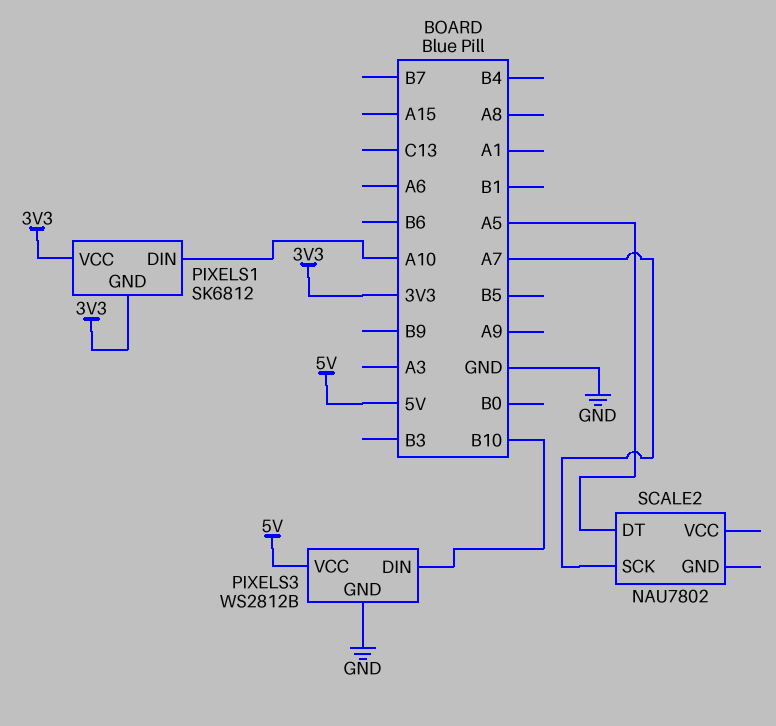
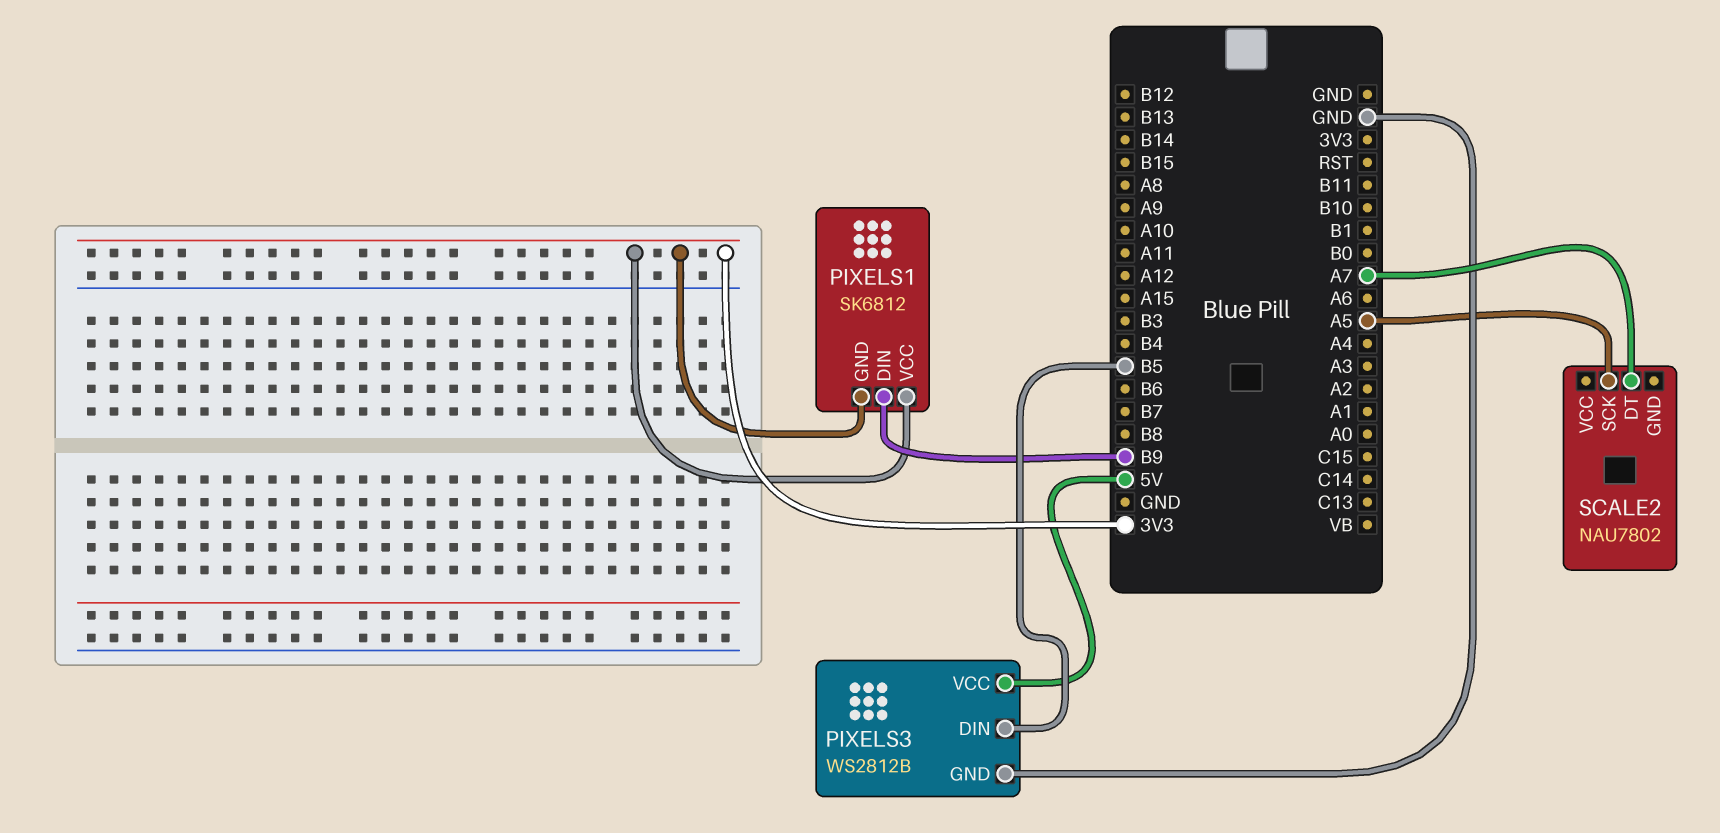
PIXELS1 pin DIN: A10 -> B9
PIXELS3 pin DIN: B10 -> B5
SCALE2 pin DT: A5 -> A7
SCALE2 pin SCK: A7 -> A5

